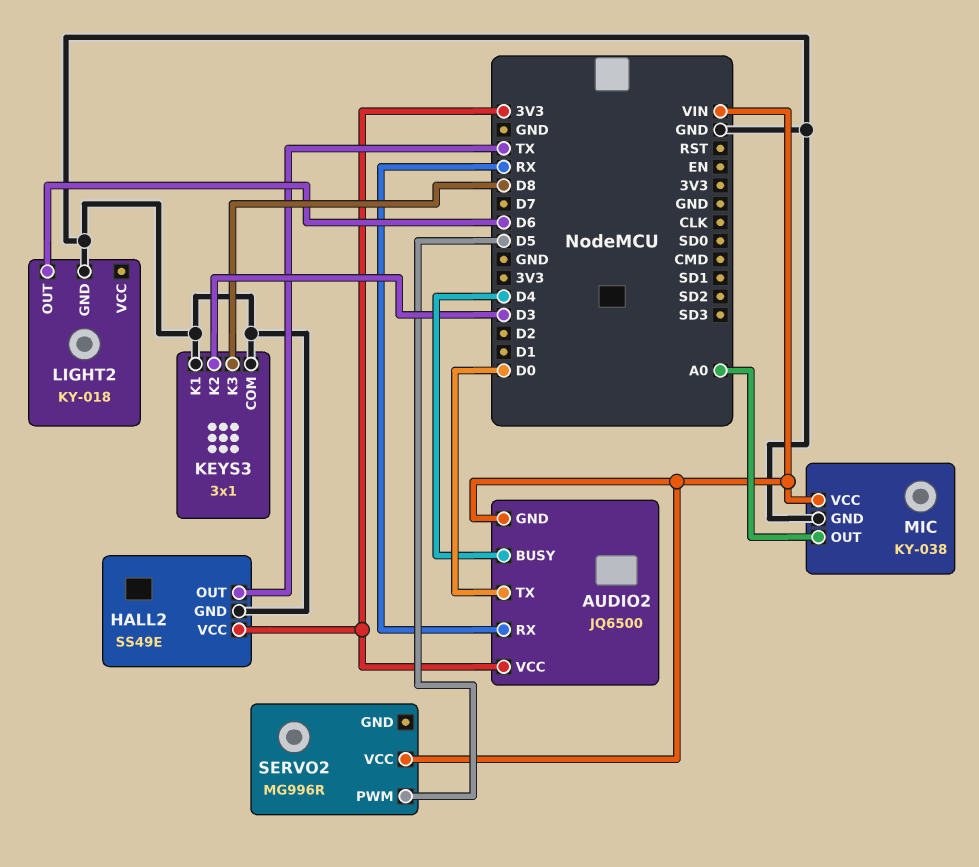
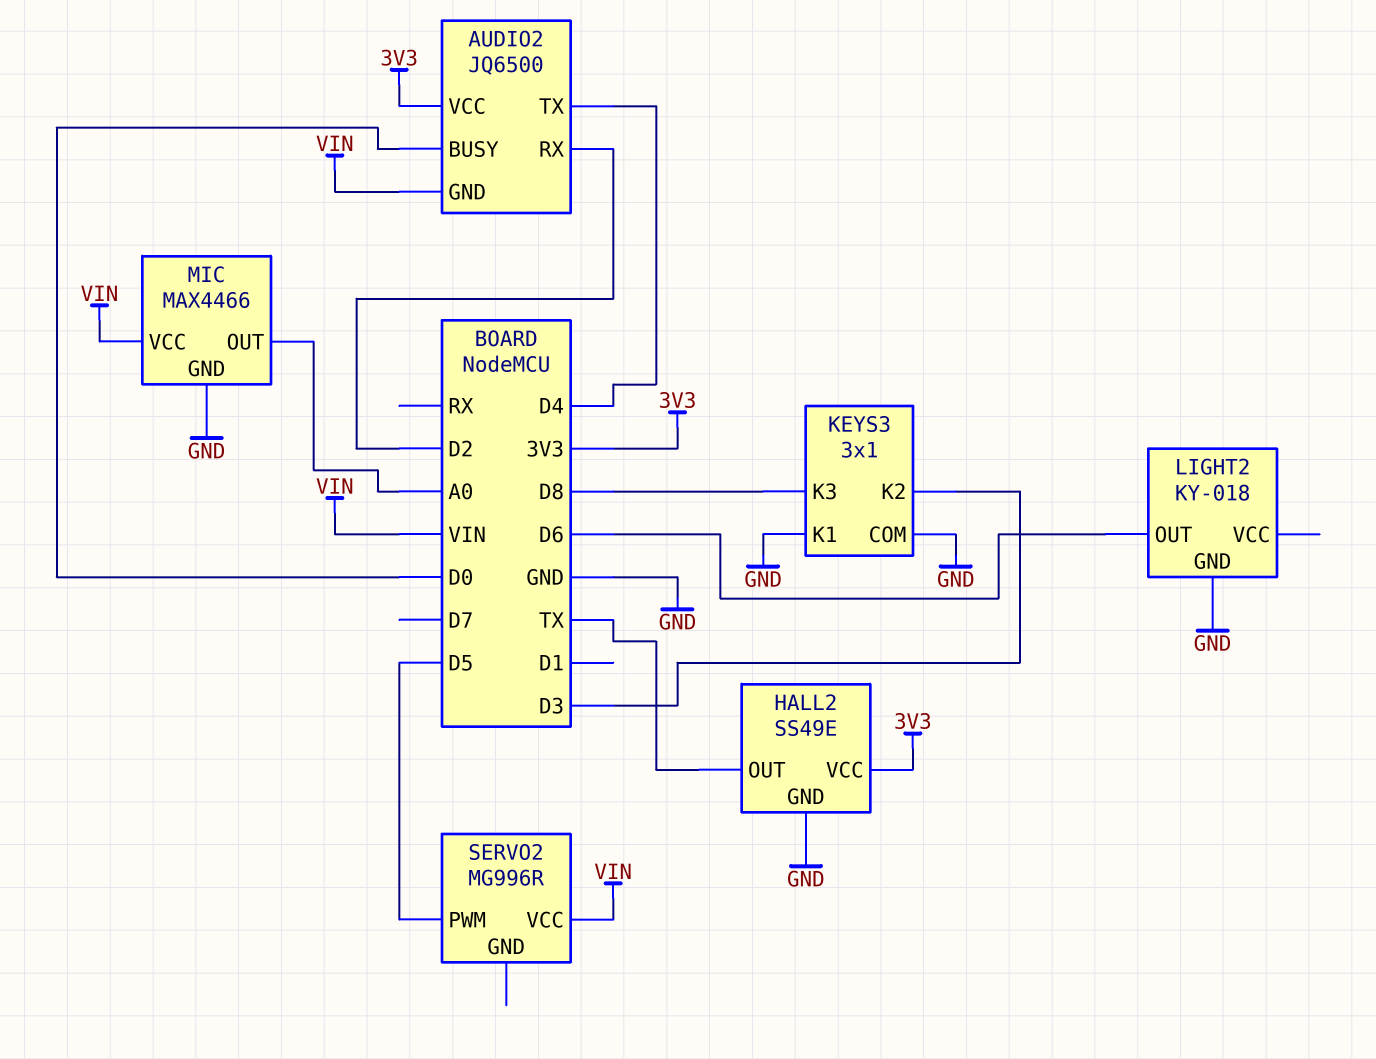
AUDIO2 pin BUSY: D4 -> D0
AUDIO2 pin RX: RX -> D2
AUDIO2 pin TX: D0 -> D4
MIC: KY-038 -> MAX4466

